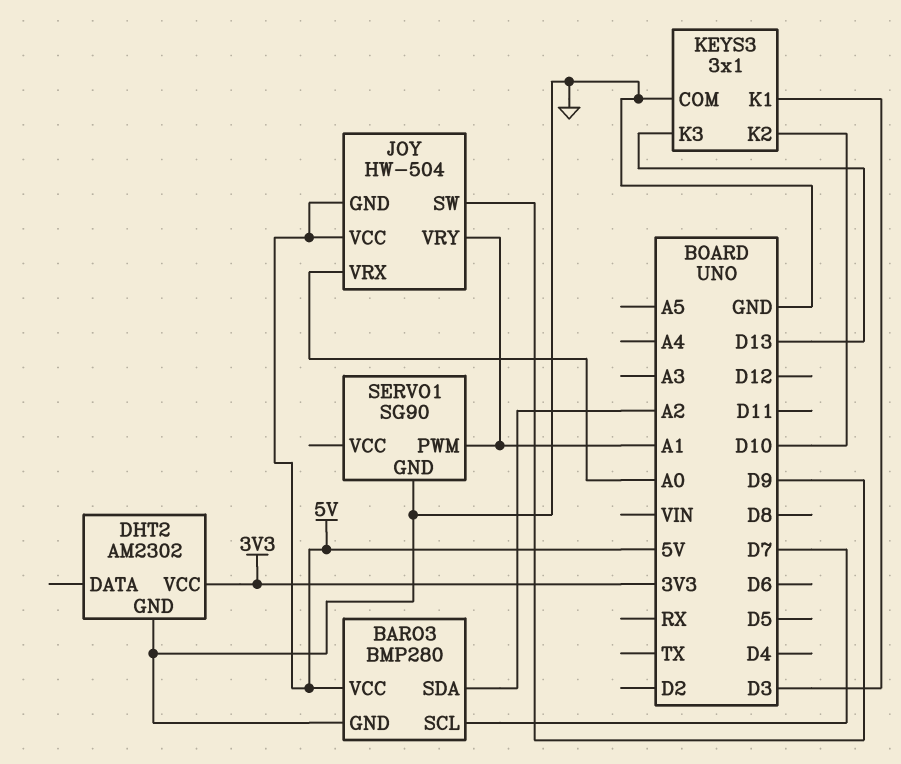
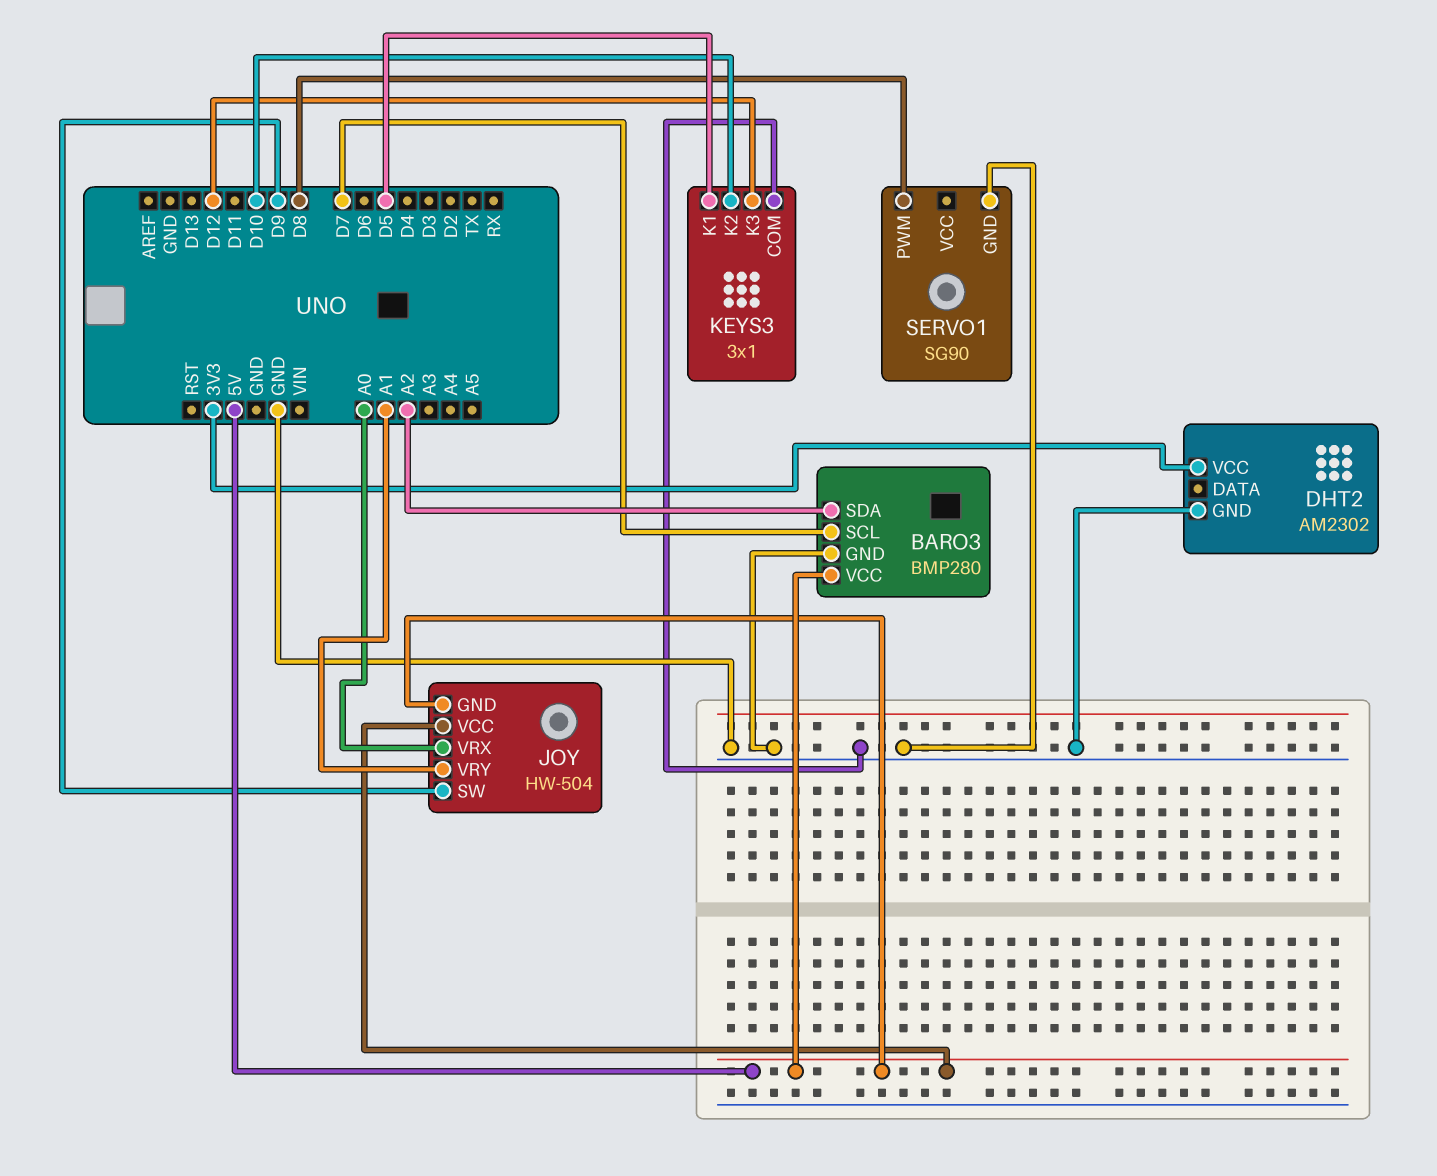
KEYS3 pin K1: D3 -> D5
KEYS3 pin K3: D13 -> D12
SERVO1 pin PWM: A1 -> D8

